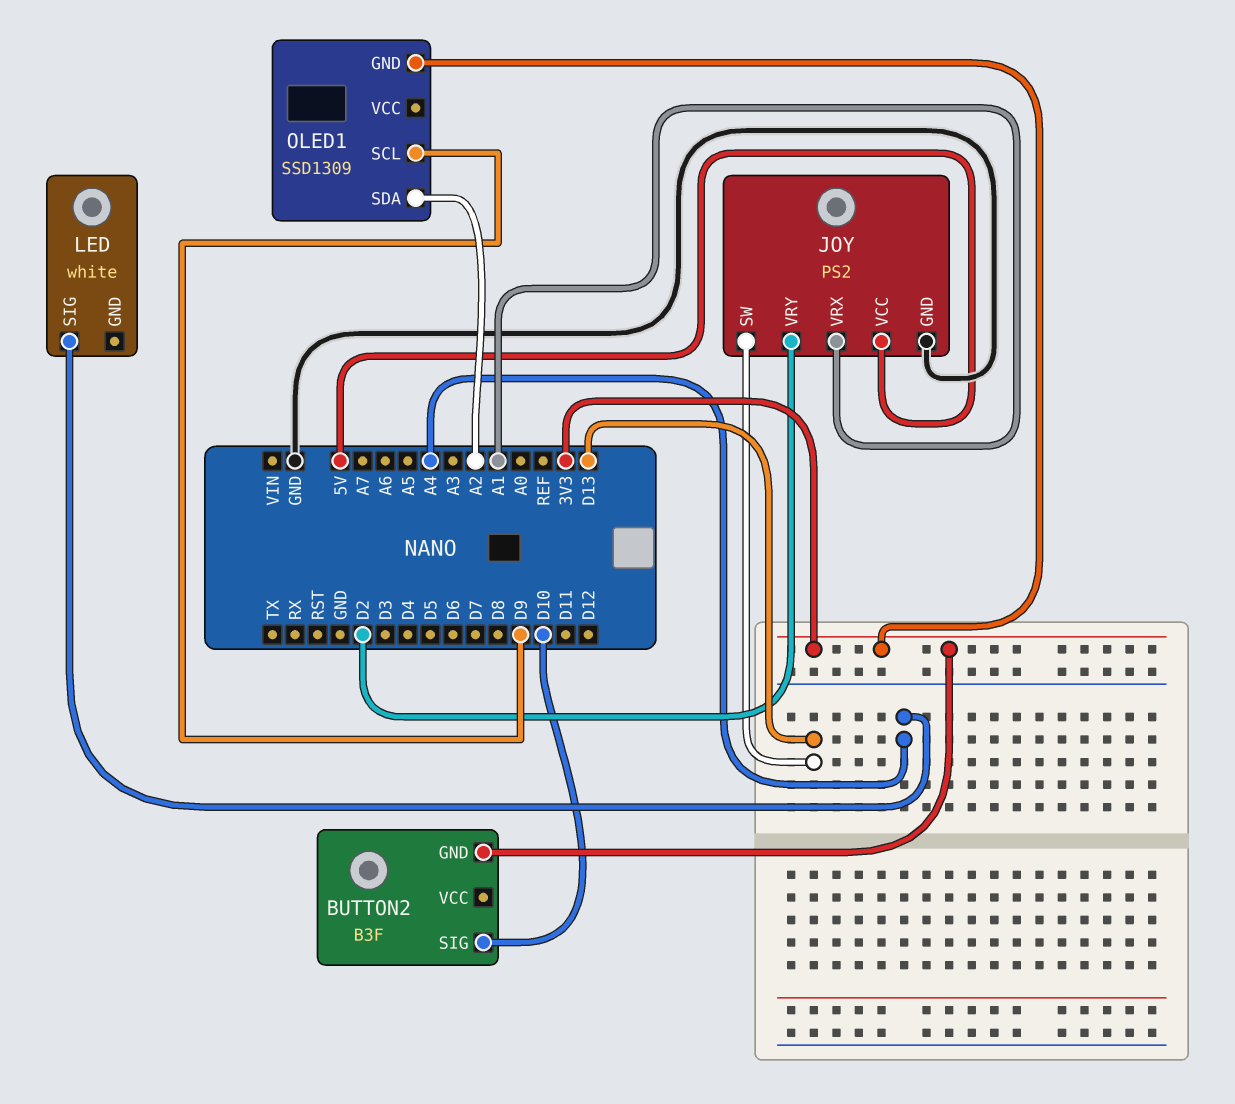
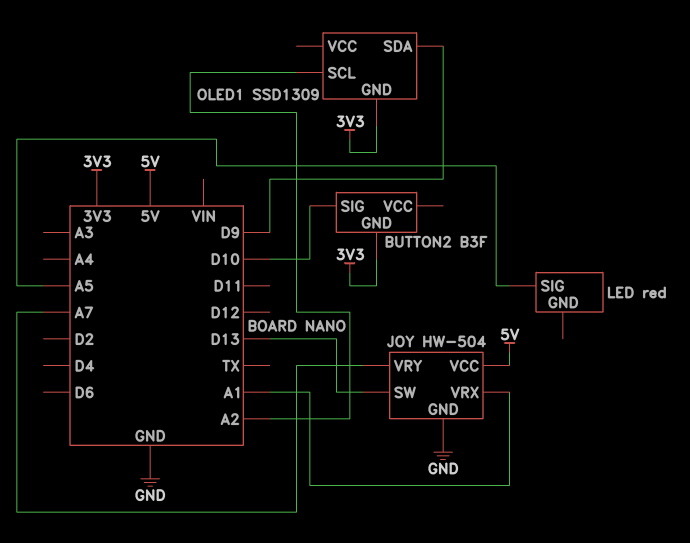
JOY: PS2 -> HW-504
JOY pin VRY: D2 -> A7
LED: white -> red
LED pin SIG: A4 -> A5
OLED1 pin SCL: D9 -> A2
OLED1 pin SDA: A2 -> D9

